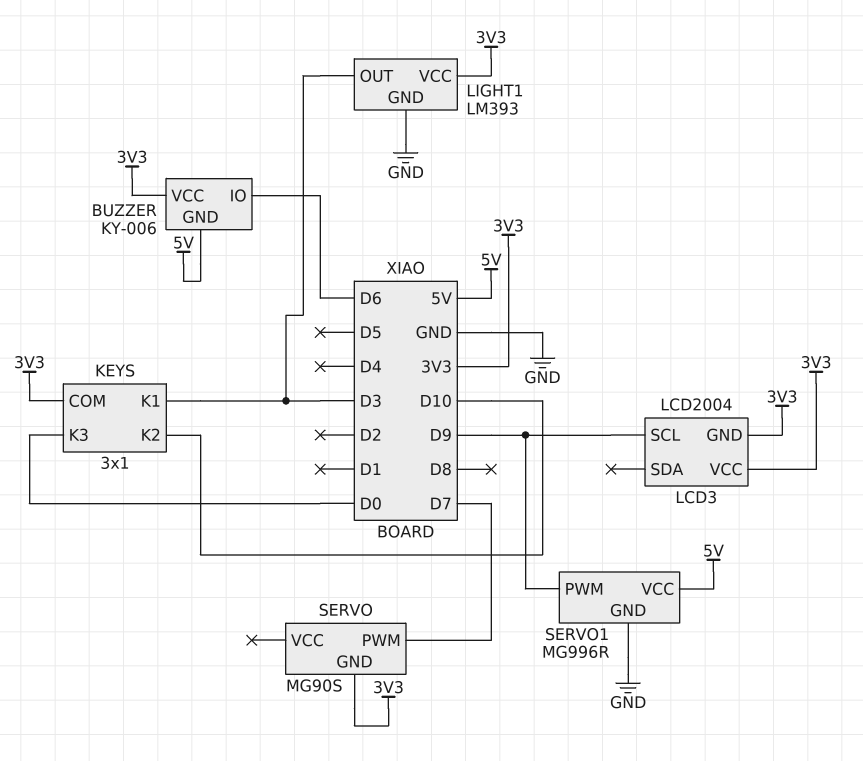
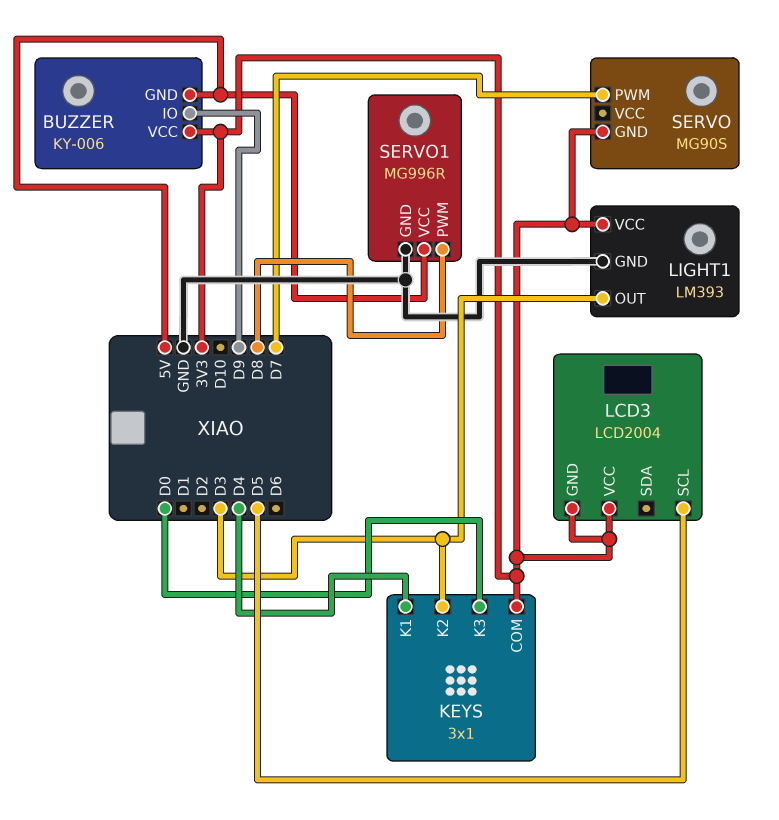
BUZZER pin IO: D6 -> D9
KEYS pin K1: D3 -> D4
KEYS pin K2: D10 -> D3
LCD3 pin SCL: D9 -> D5
SERVO1 pin PWM: D9 -> D8

